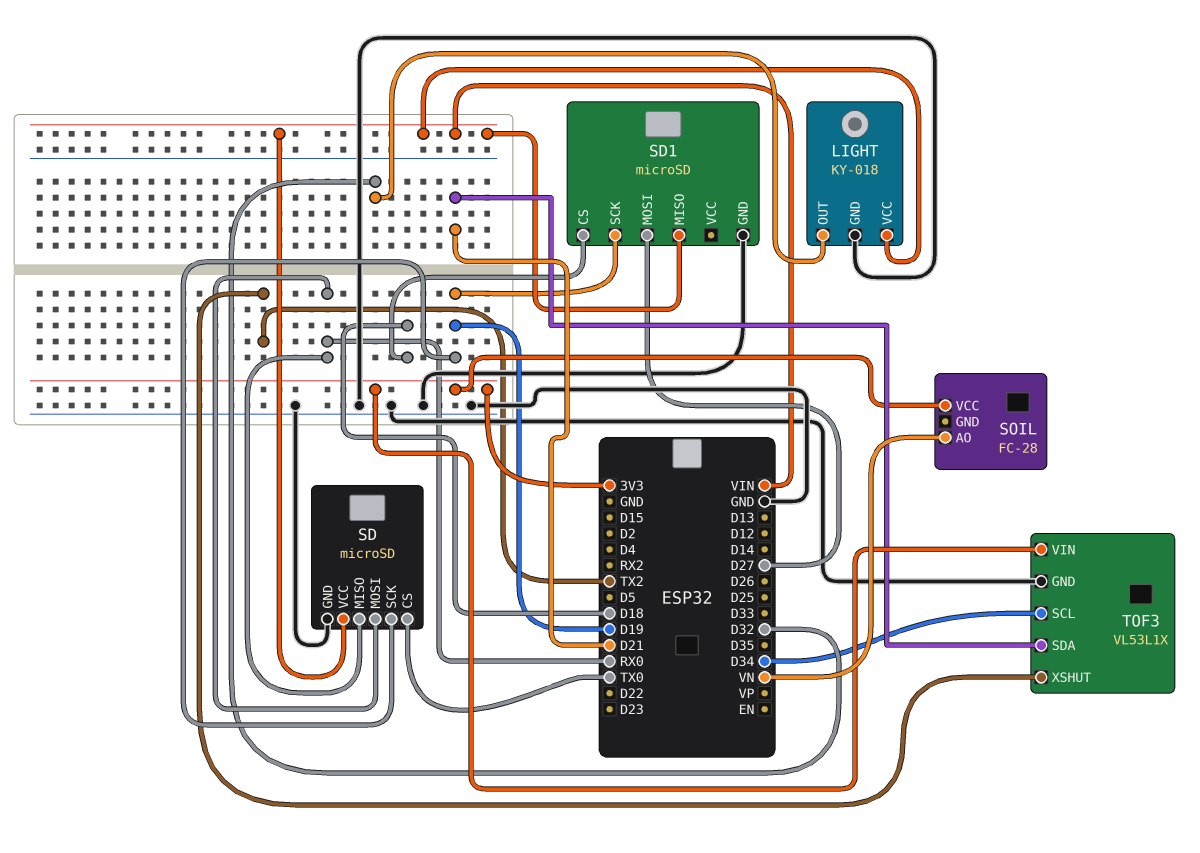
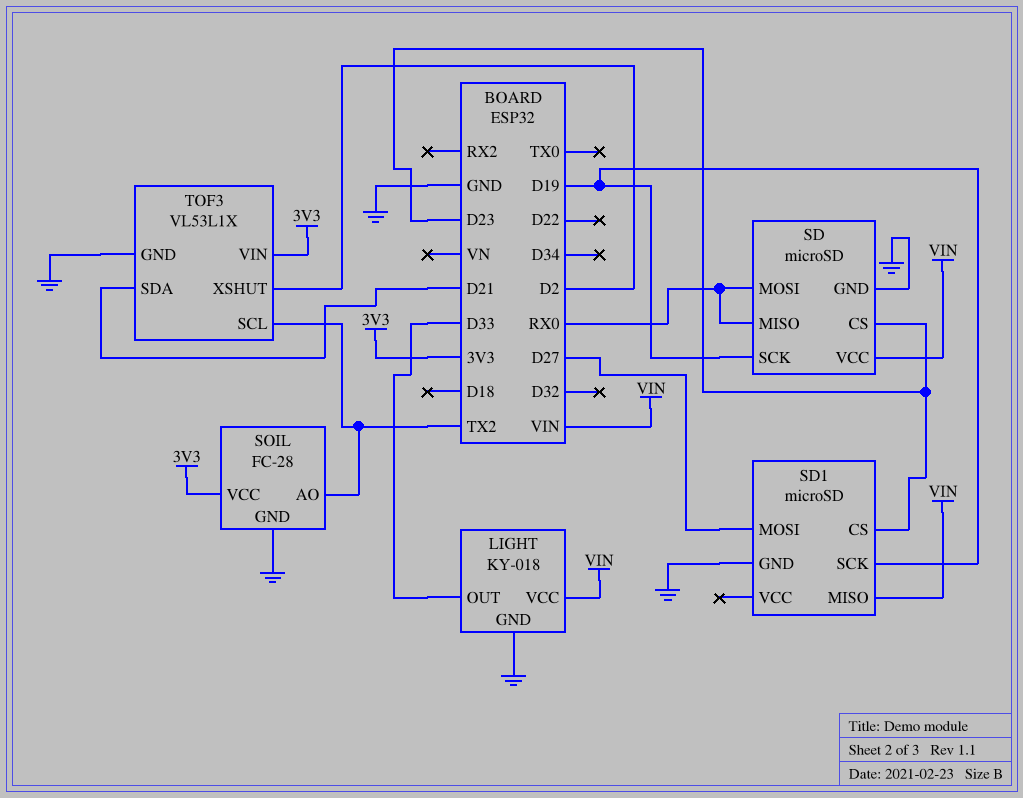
LIGHT pin OUT: D32 -> D33
SD pin CS: TX0 -> D23
SD1 pin CS: D18 -> D23
SOIL pin AO: VN -> TX2
SOIL pin GND: none -> GND
TOF3 pin SCL: D34 -> TX2
TOF3 pin XSHUT: TX2 -> D2

